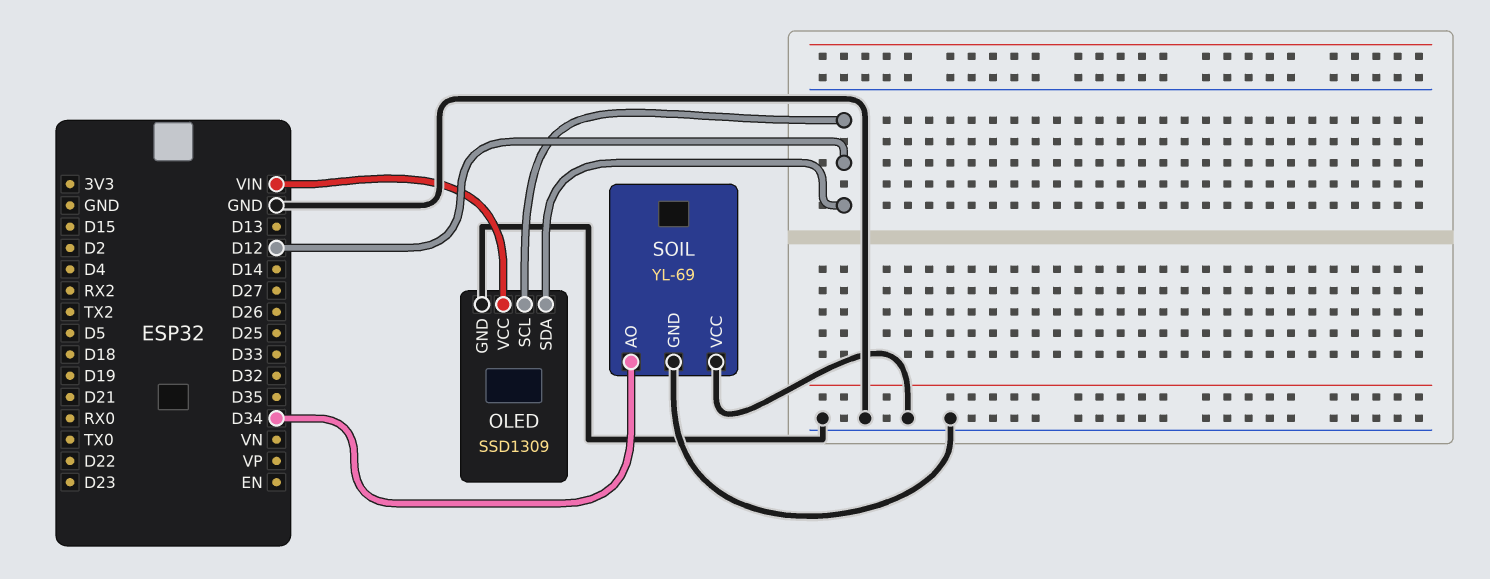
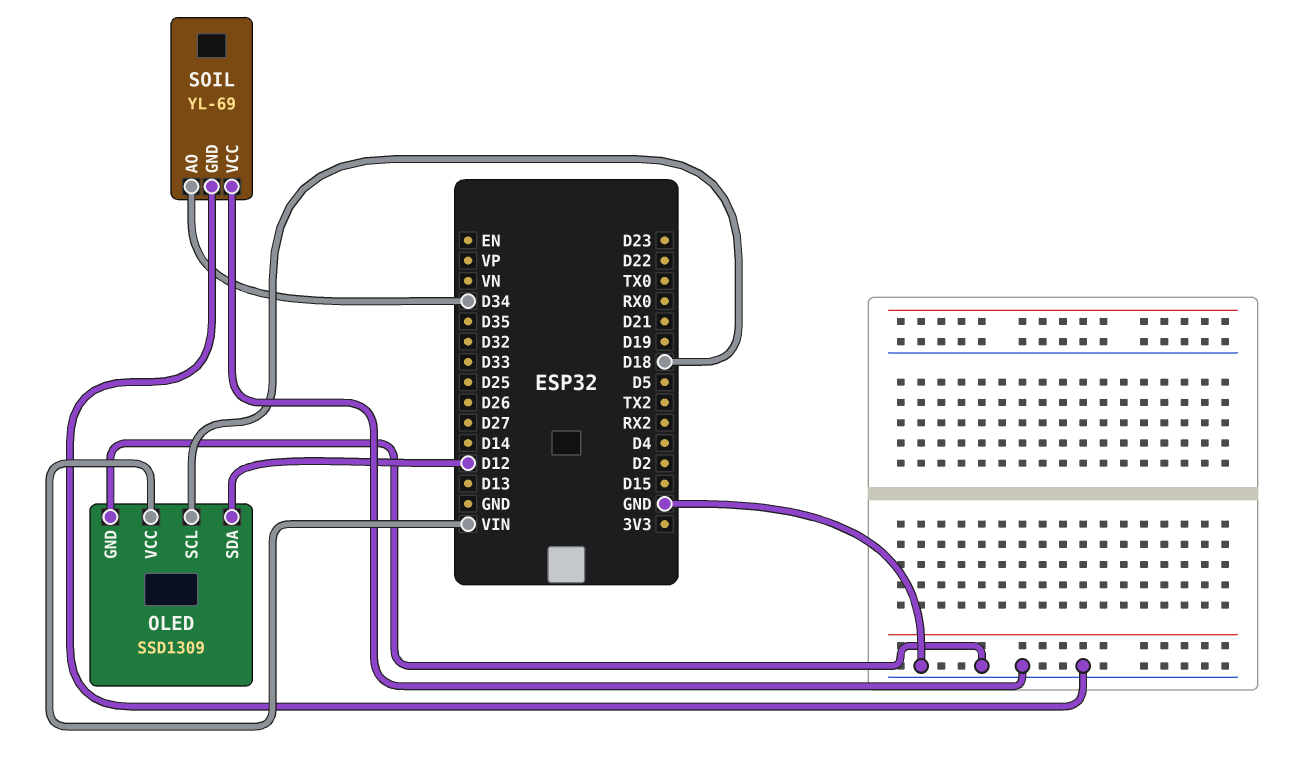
OLED pin SCL: D12 -> D18

